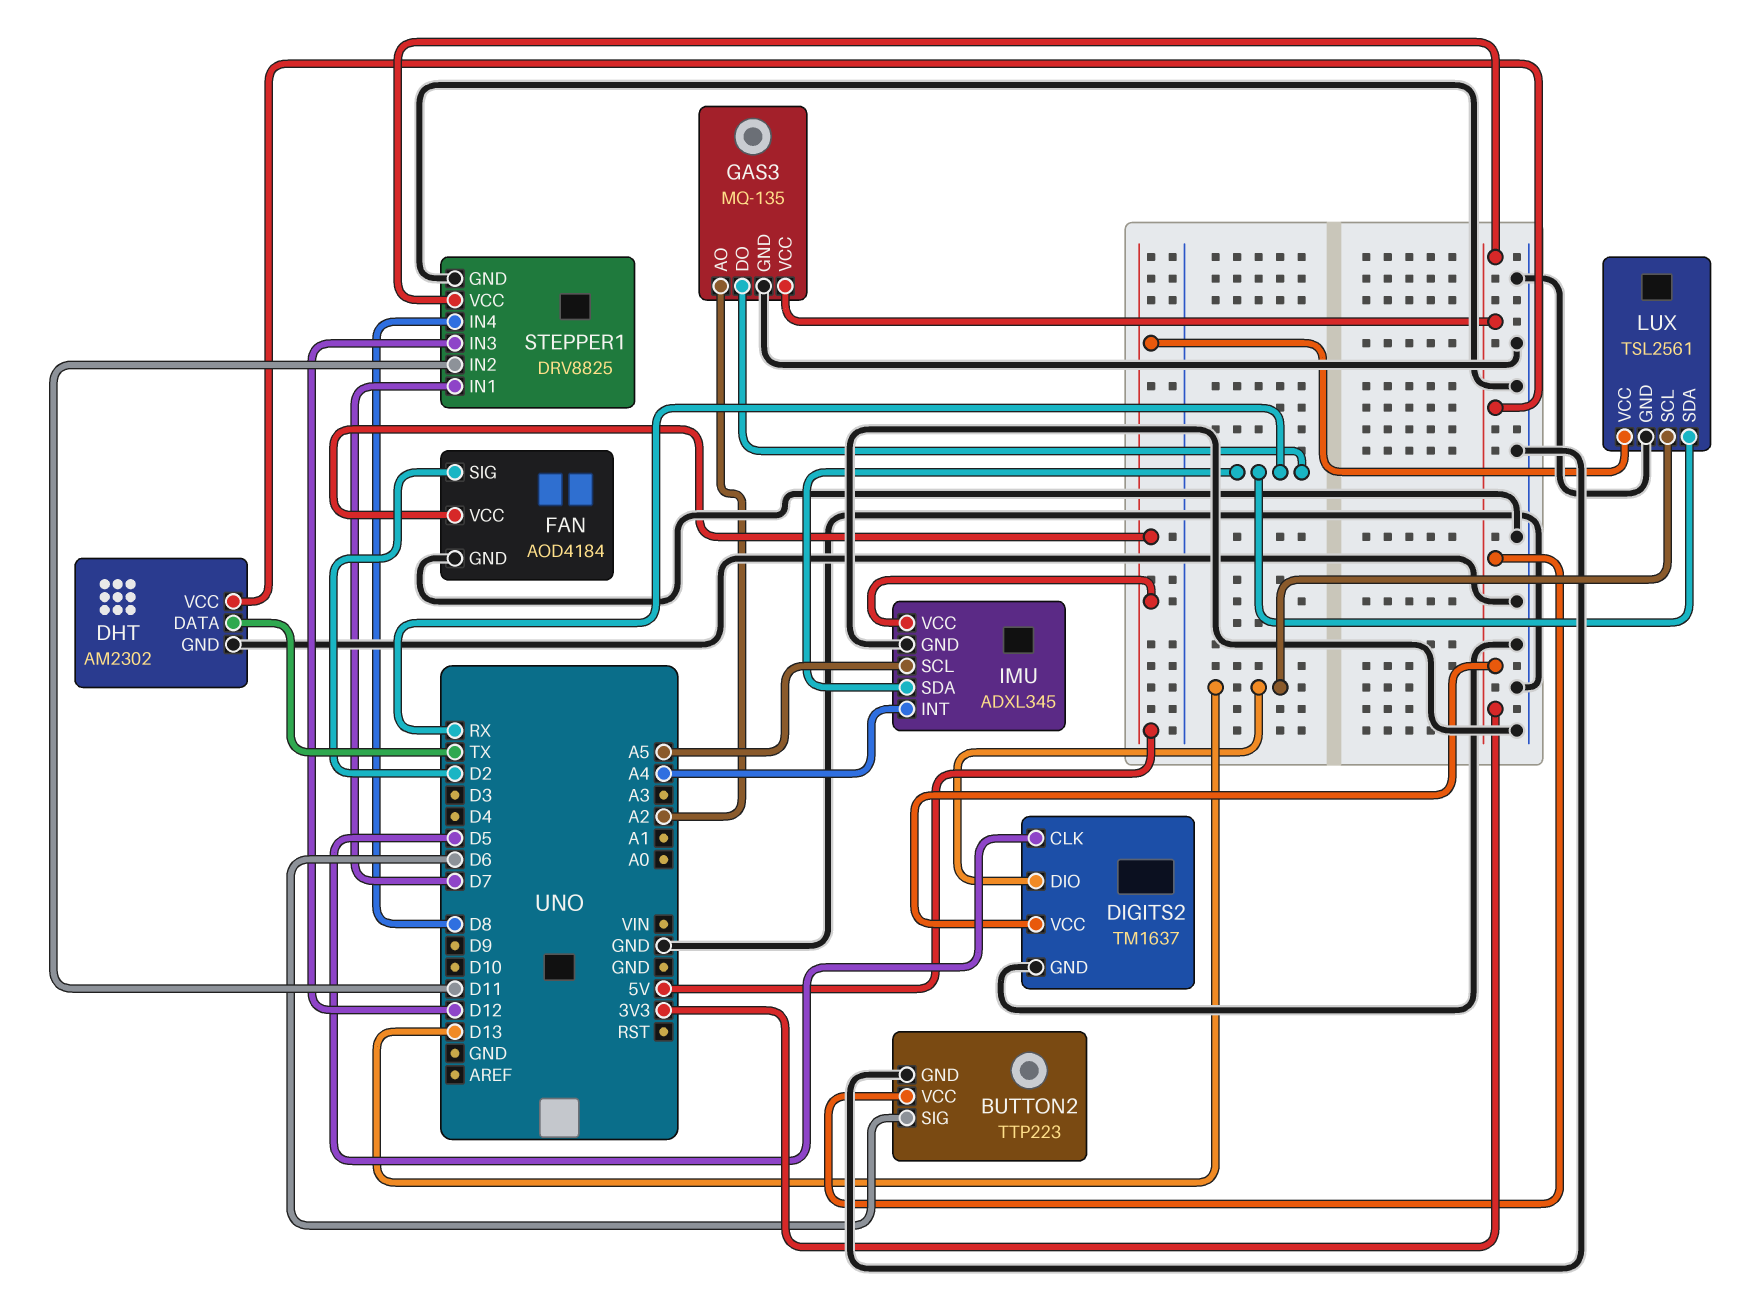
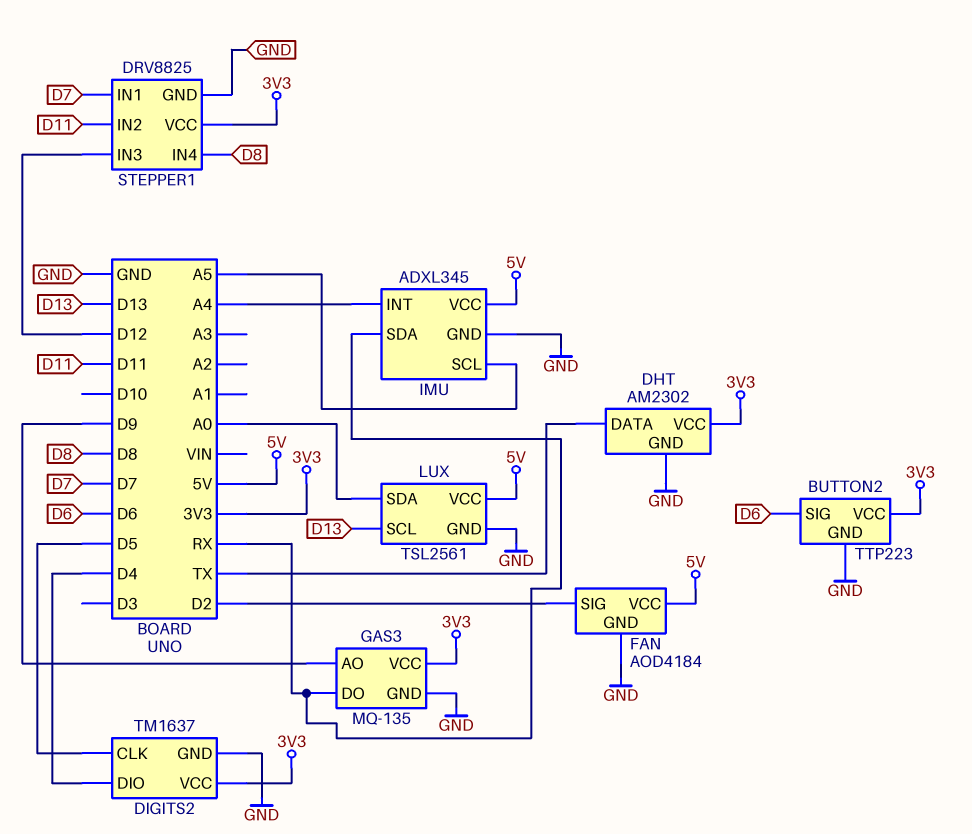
DIGITS2 pin DIO: D13 -> D4
GAS3 pin AO: A2 -> D9
LUX pin SDA: RX -> A0

